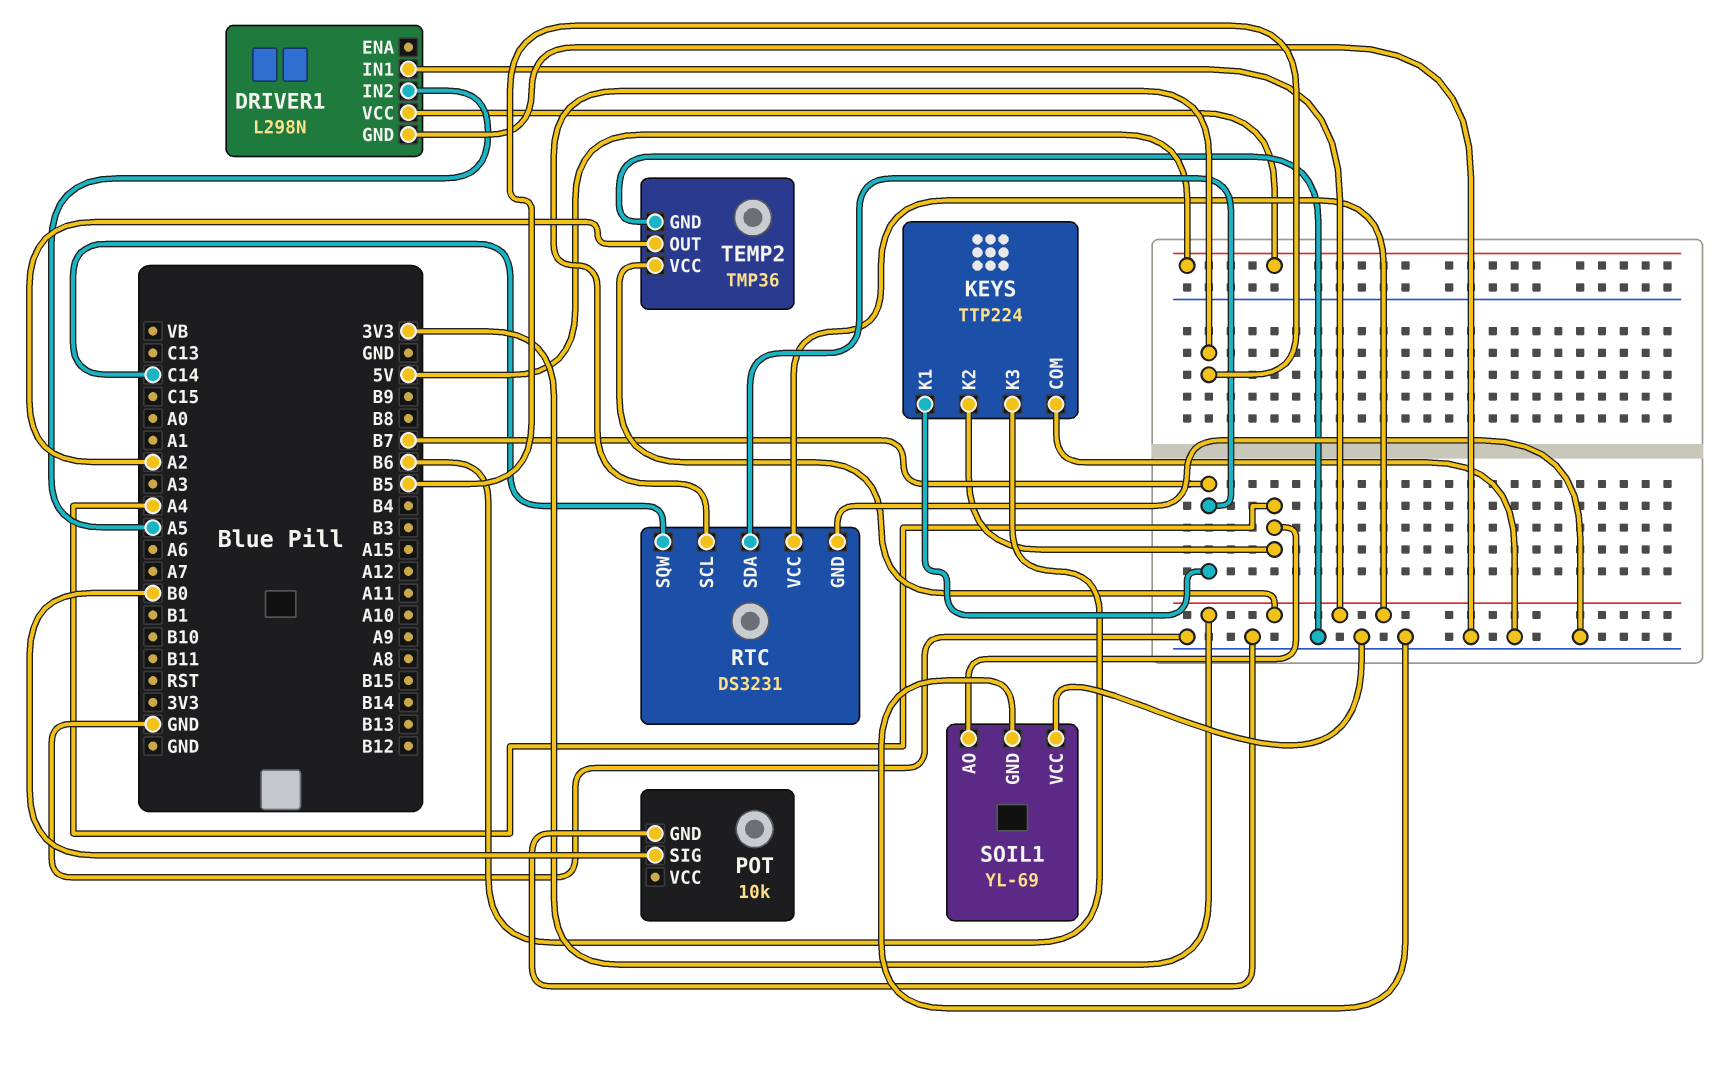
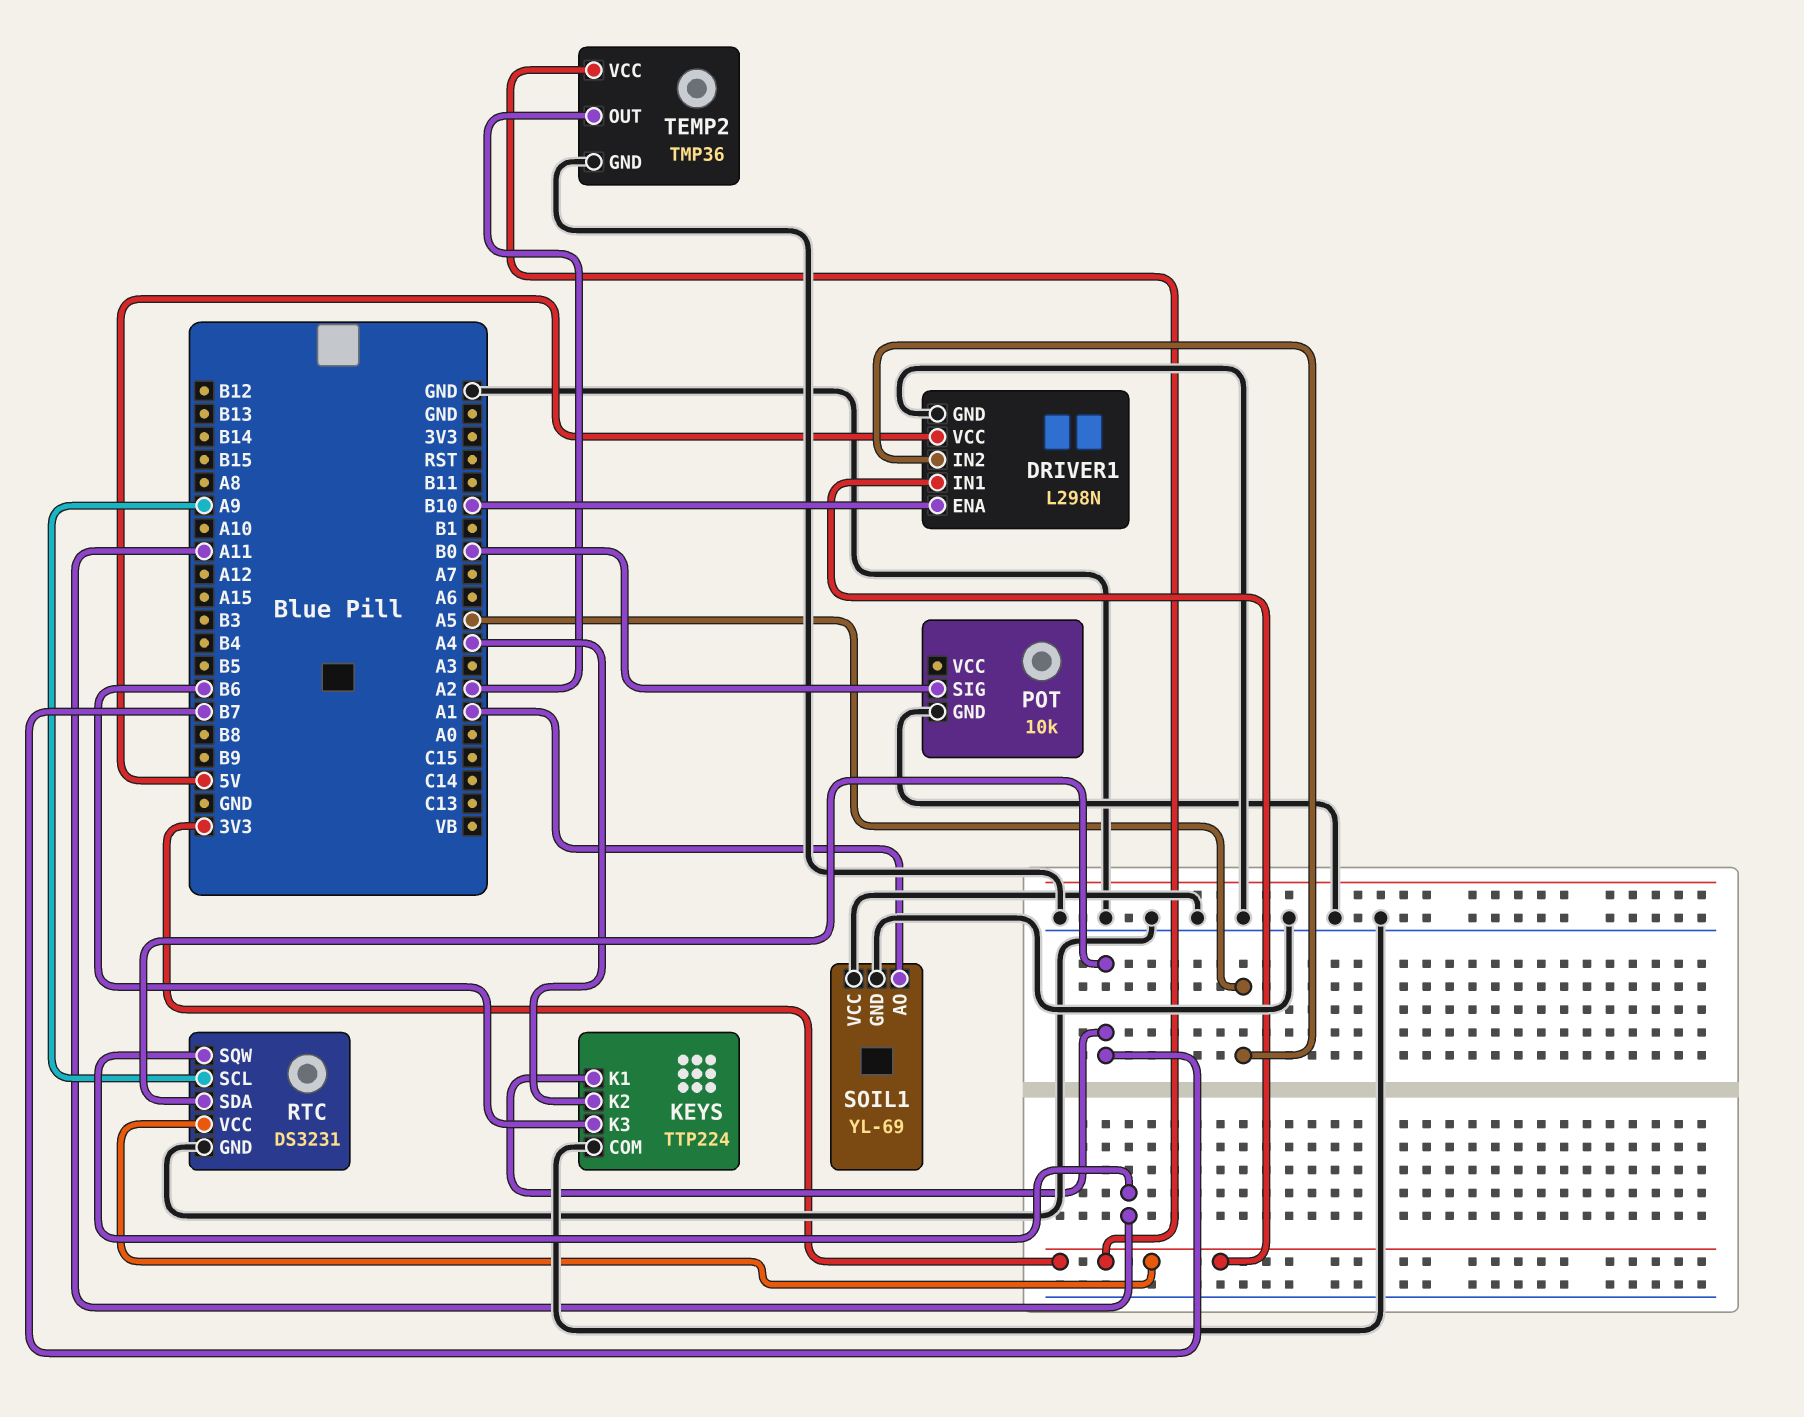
DRIVER1 pin ENA: none -> B10
RTC pin SCL: B5 -> A9
RTC pin SQW: C14 -> A11
SOIL1 pin AO: A4 -> A1

